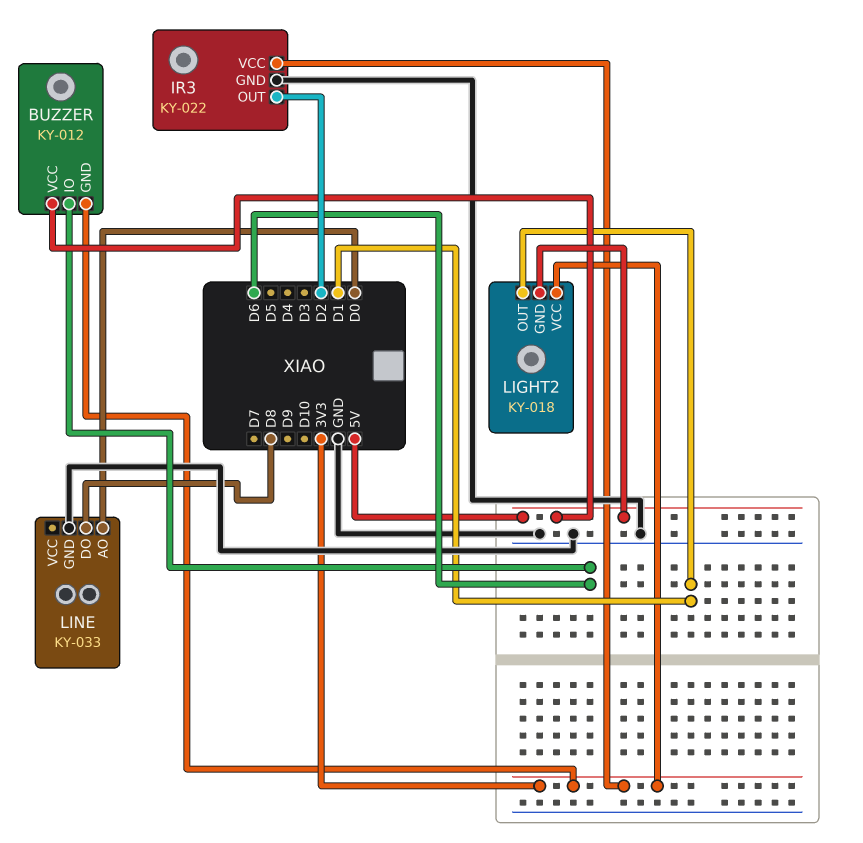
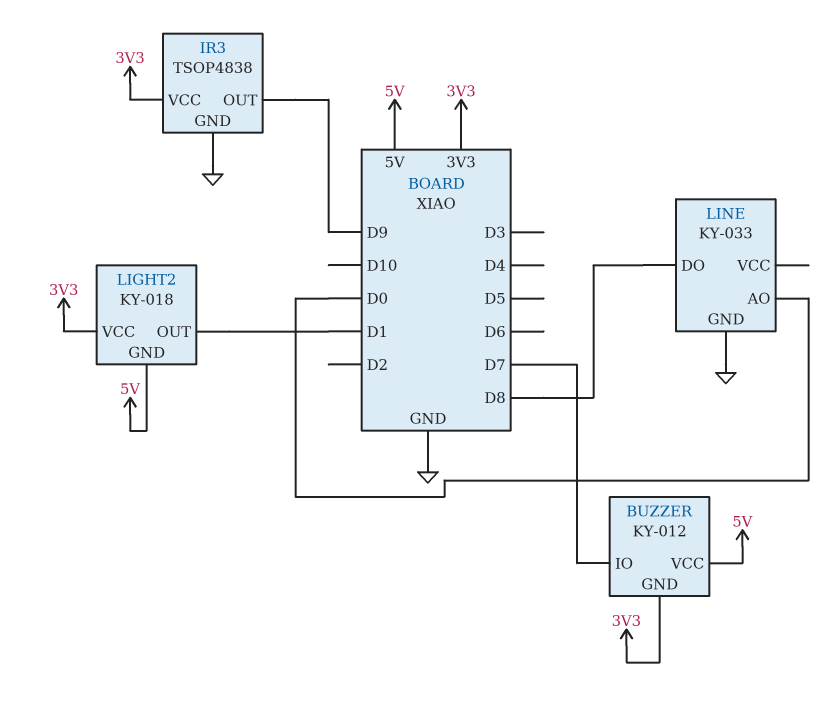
BUZZER pin IO: D6 -> D7
IR3: KY-022 -> TSOP4838
IR3 pin OUT: D2 -> D9

